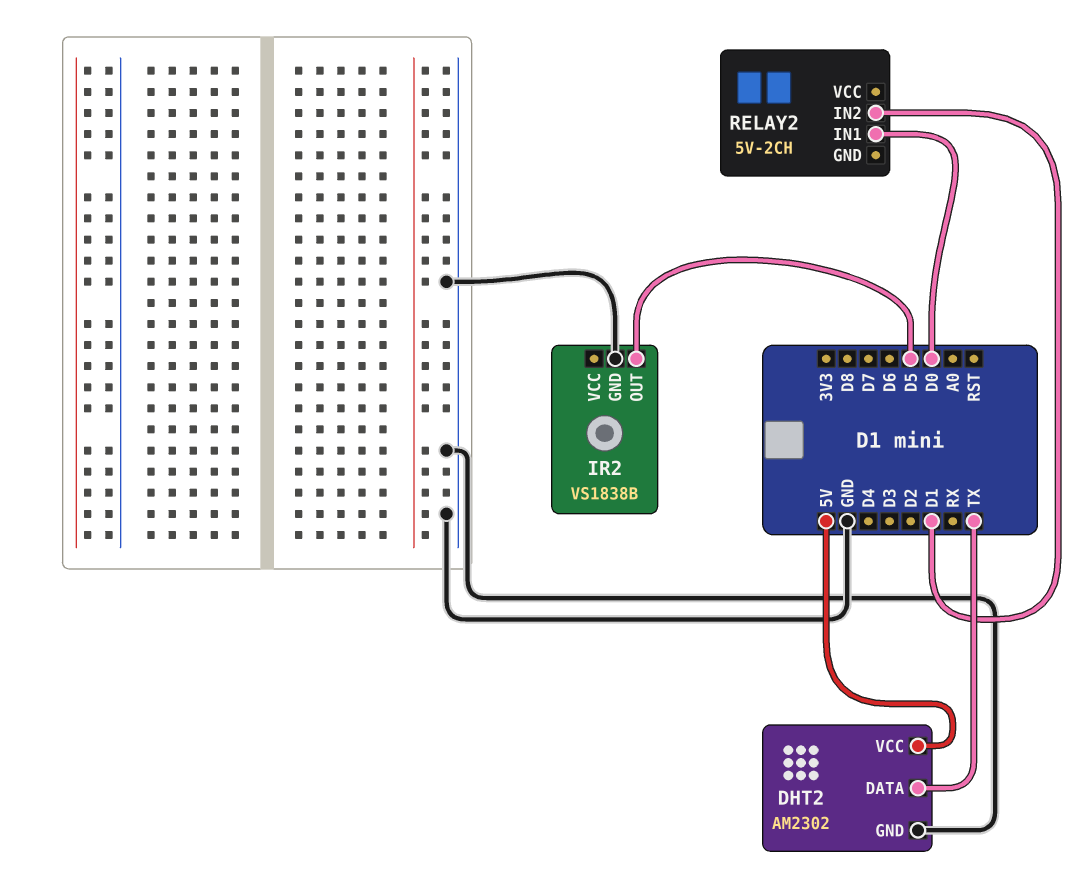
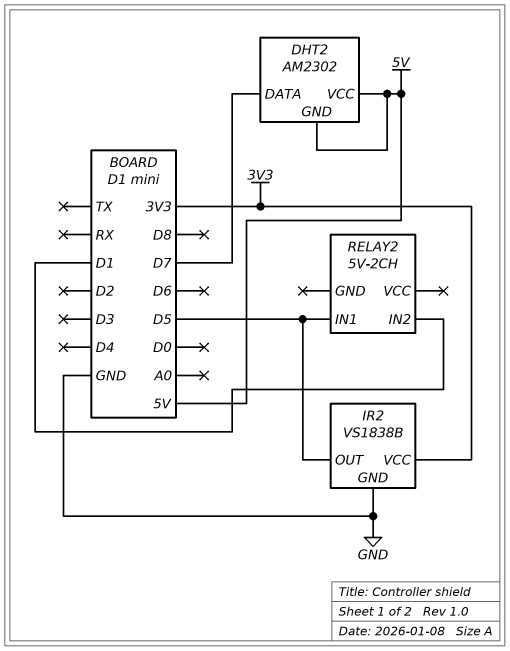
DHT2 pin DATA: TX -> D7
DHT2 pin GND: GND -> 5V
IR2 pin VCC: none -> 3V3
RELAY2 pin IN1: D0 -> D5

